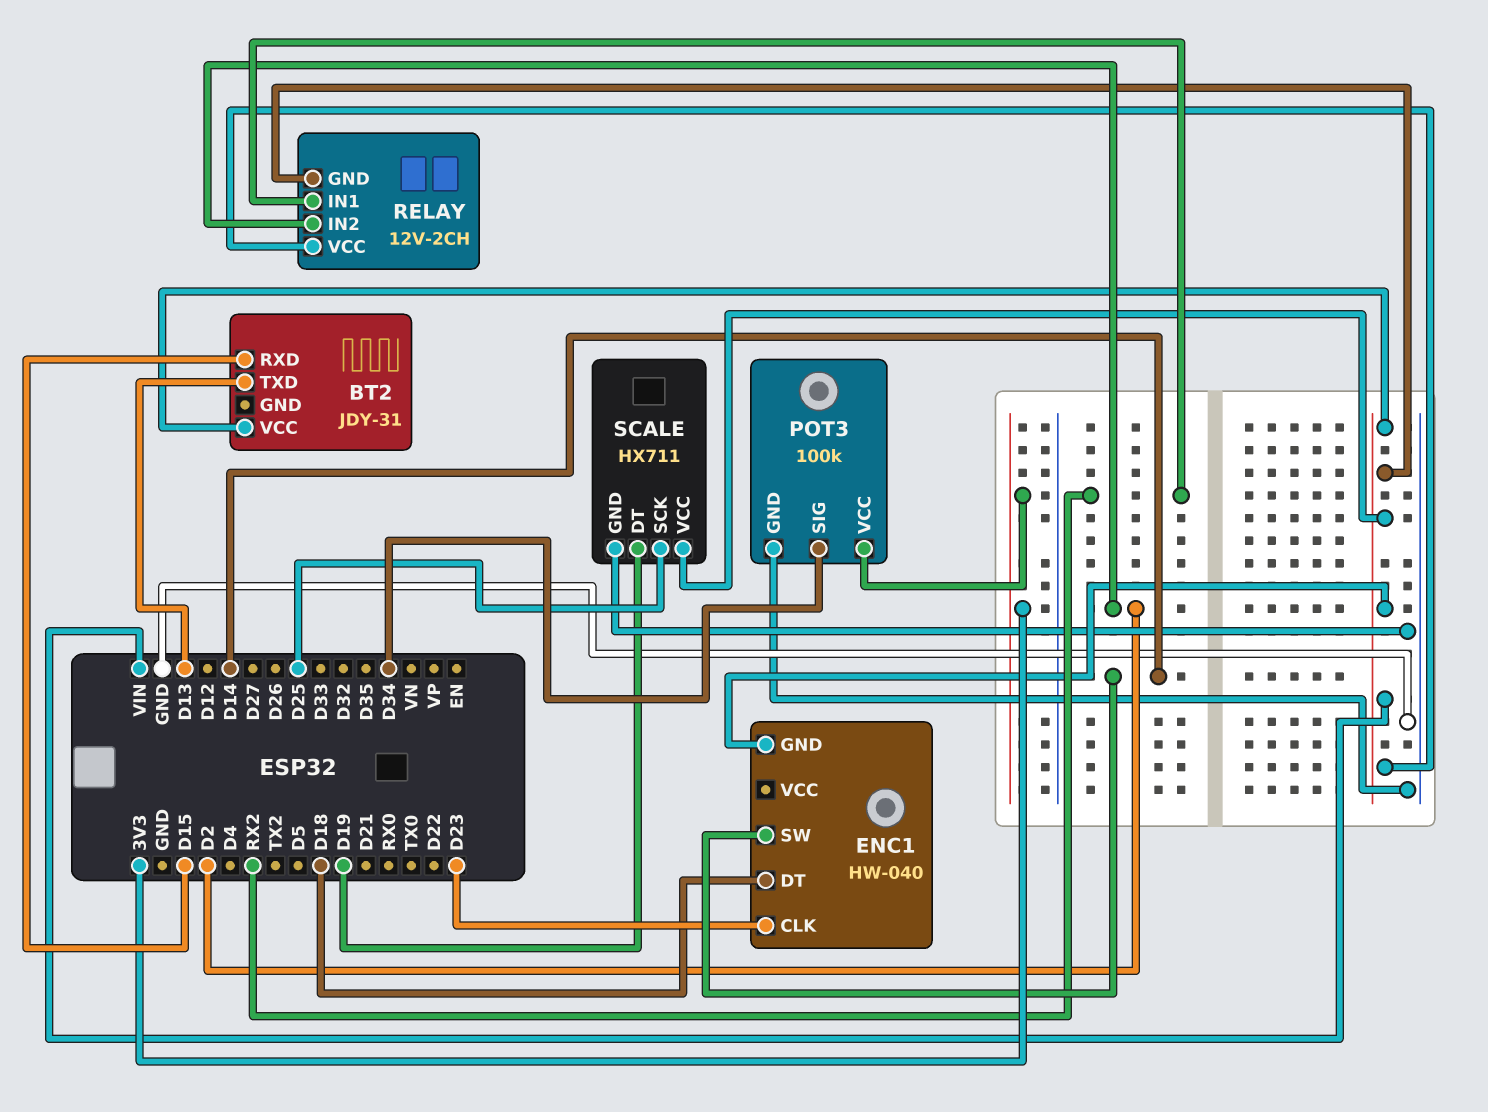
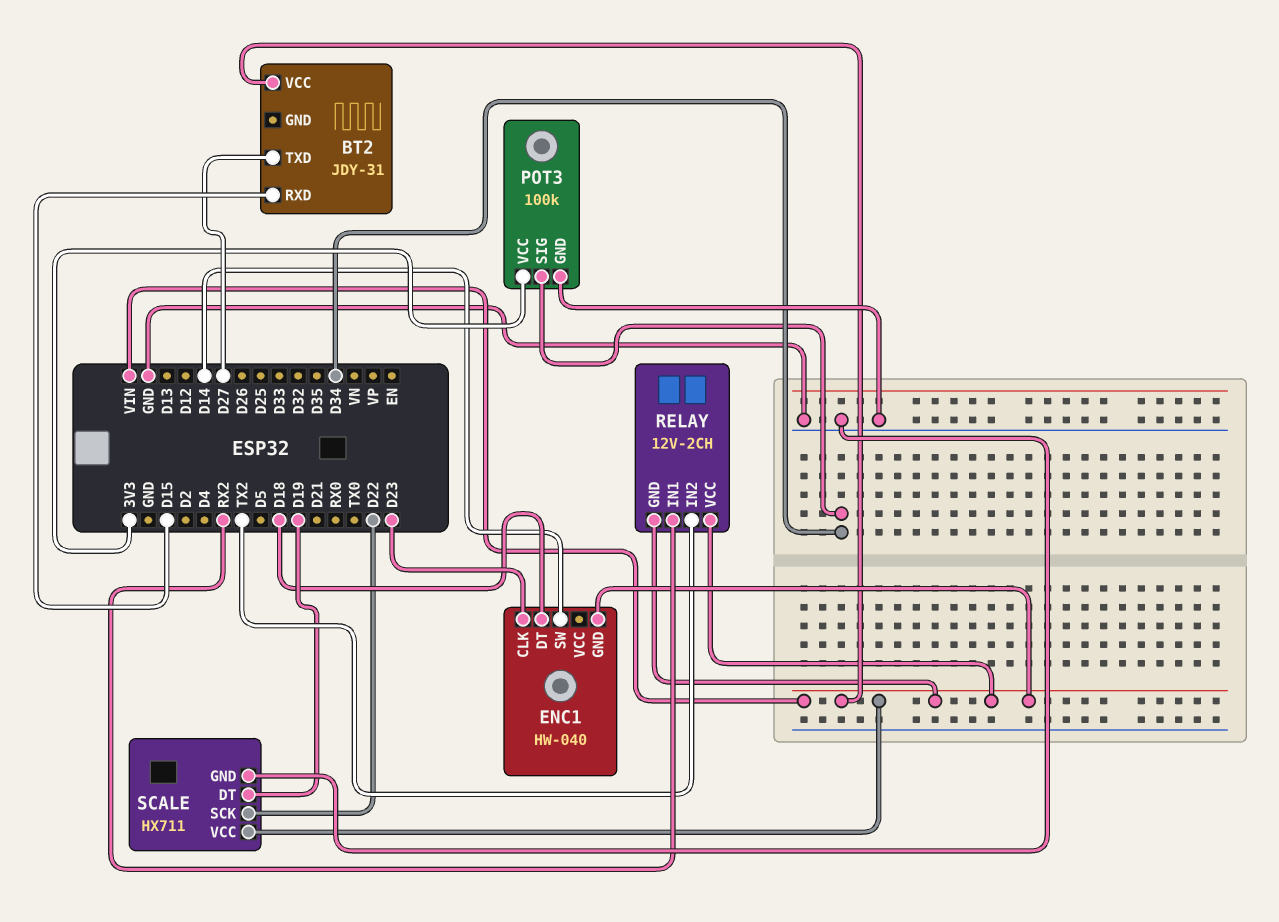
BT2 pin TXD: D13 -> D27
RELAY pin IN2: D2 -> TX2
SCALE pin SCK: D25 -> D22

